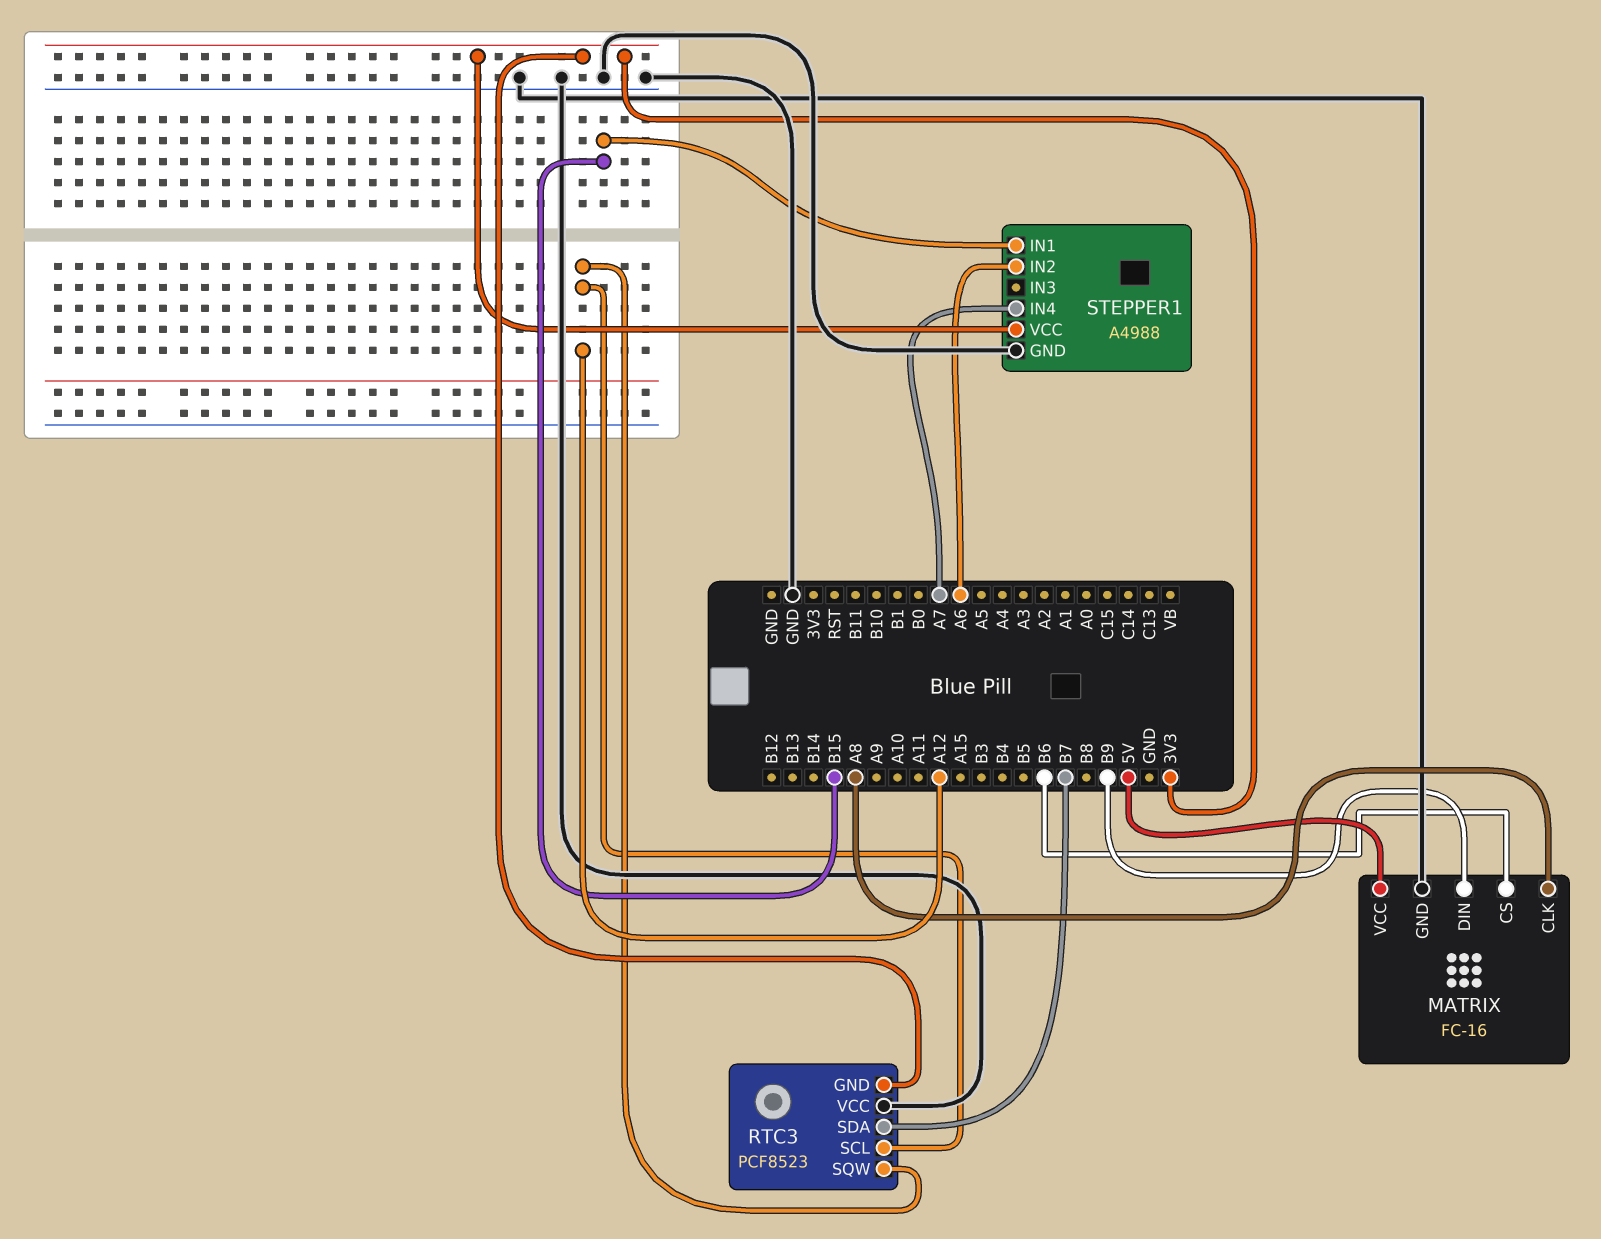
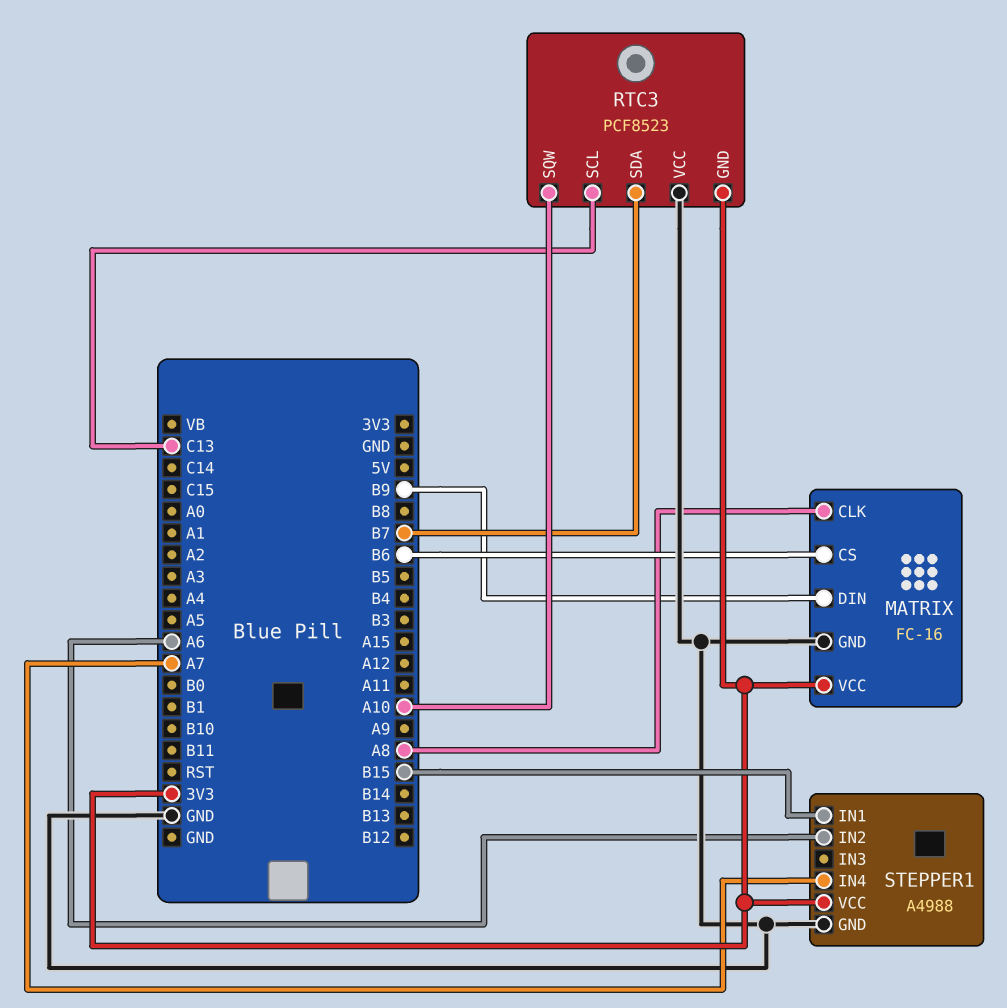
MATRIX pin VCC: 5V -> 3V3
RTC3 pin SCL: A12 -> C13
RTC3 pin SQW: A12 -> A10

